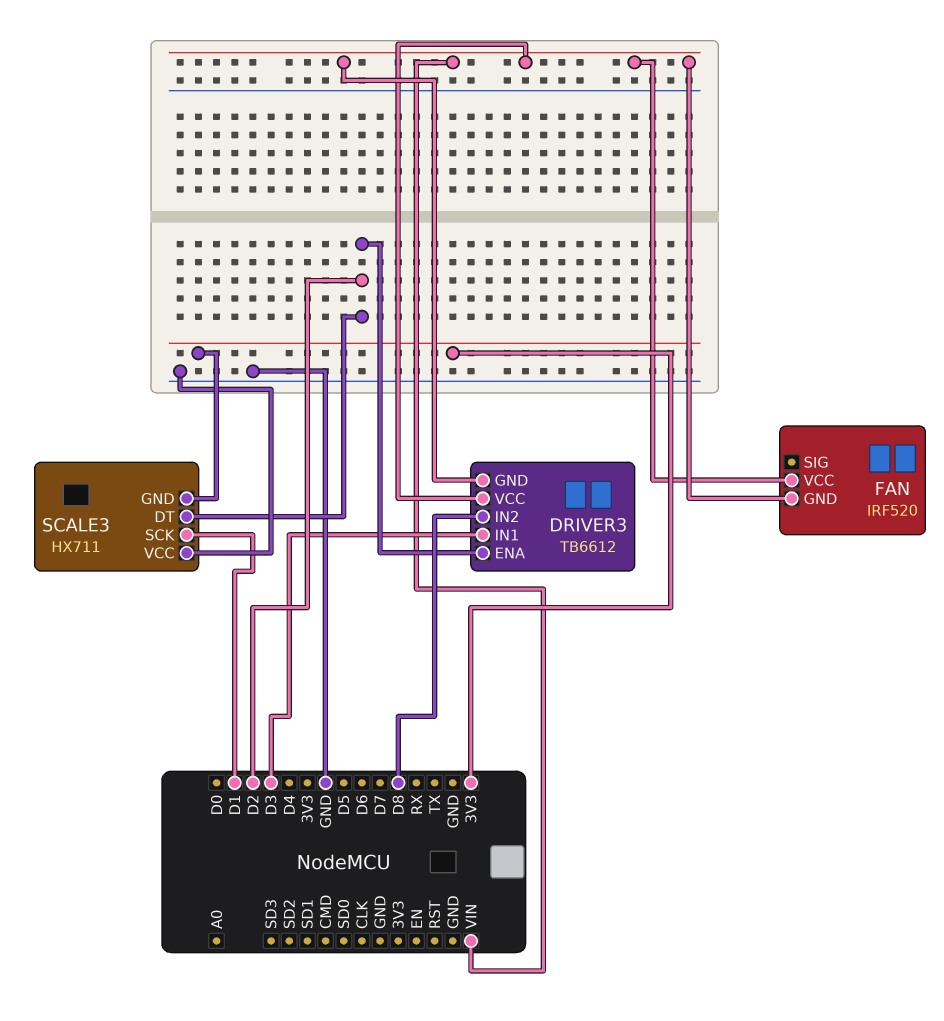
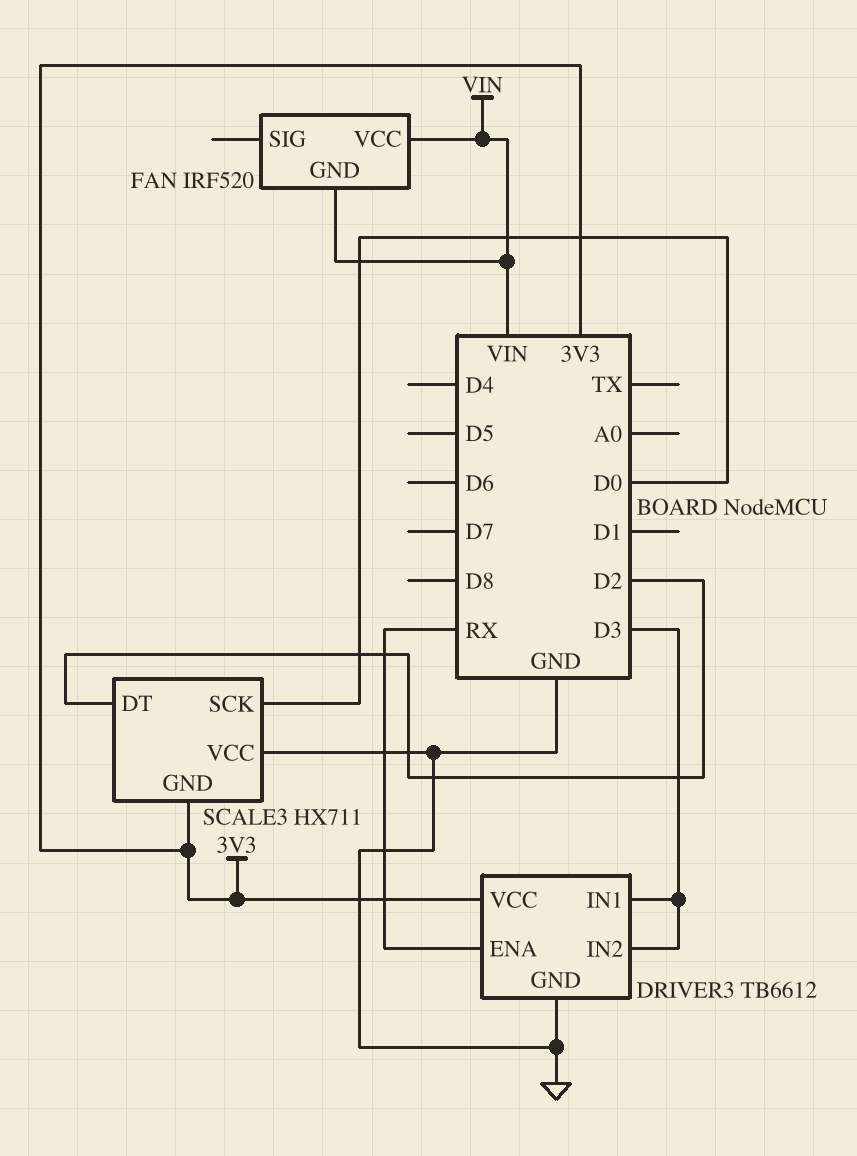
DRIVER3 pin ENA: D2 -> RX
DRIVER3 pin GND: VIN -> GND
DRIVER3 pin IN2: D8 -> D3
DRIVER3 pin VCC: VIN -> 3V3
SCALE3 pin SCK: D1 -> D0

